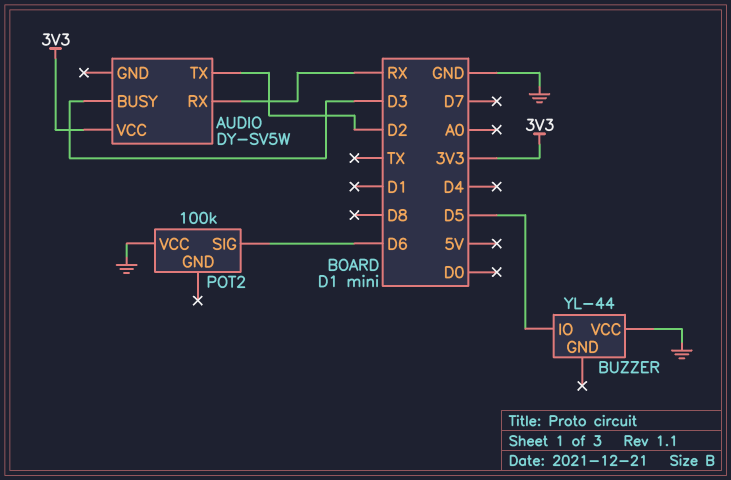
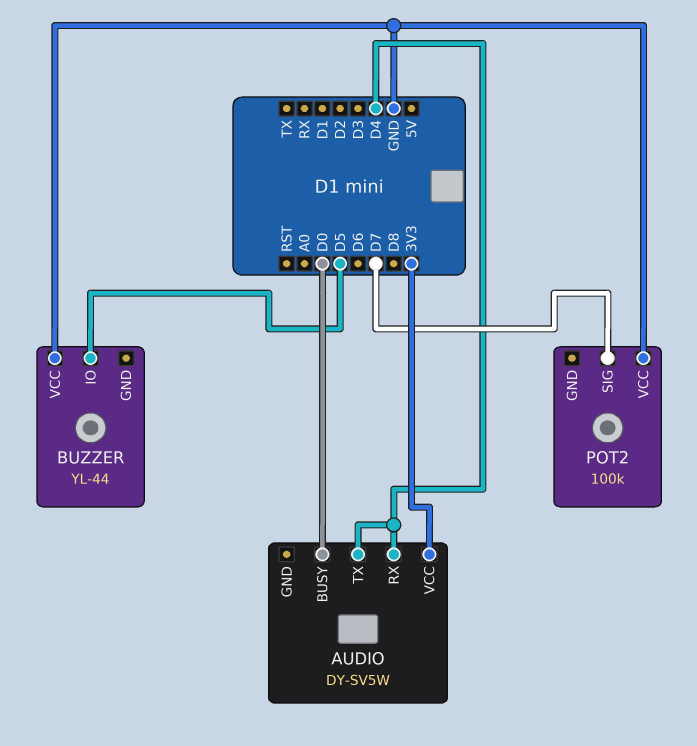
AUDIO pin BUSY: D3 -> D0
AUDIO pin RX: RX -> D4
AUDIO pin TX: D2 -> D4
POT2 pin SIG: D6 -> D7

